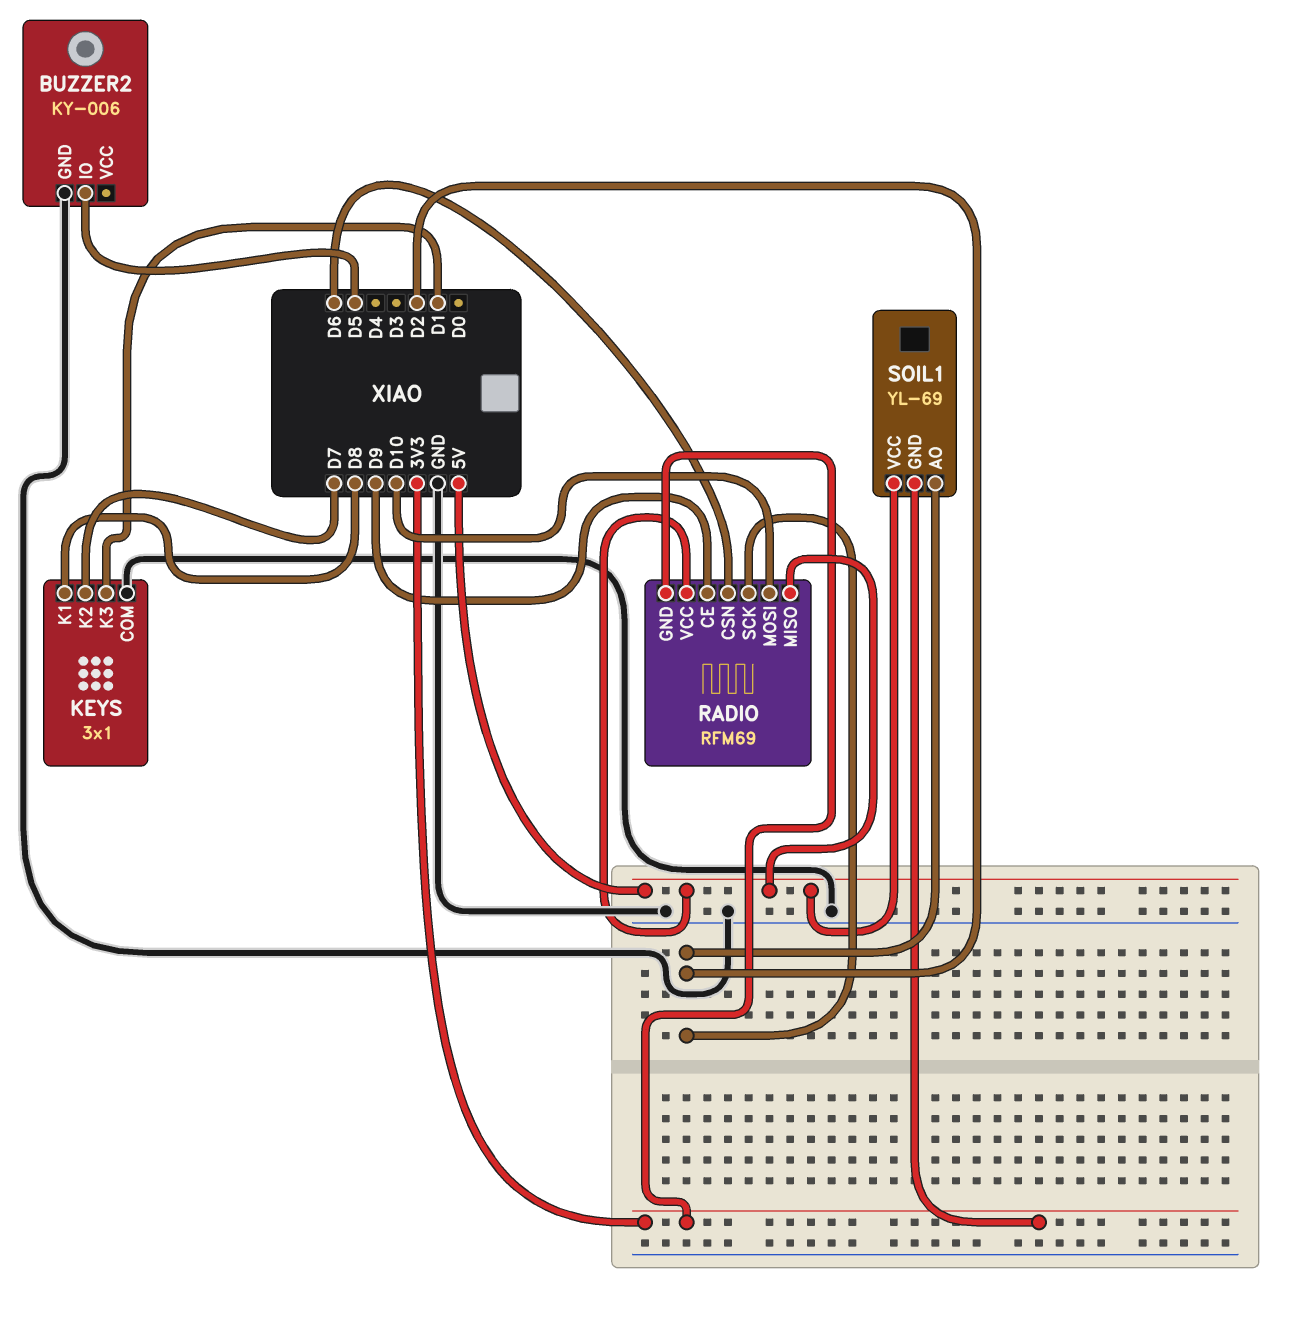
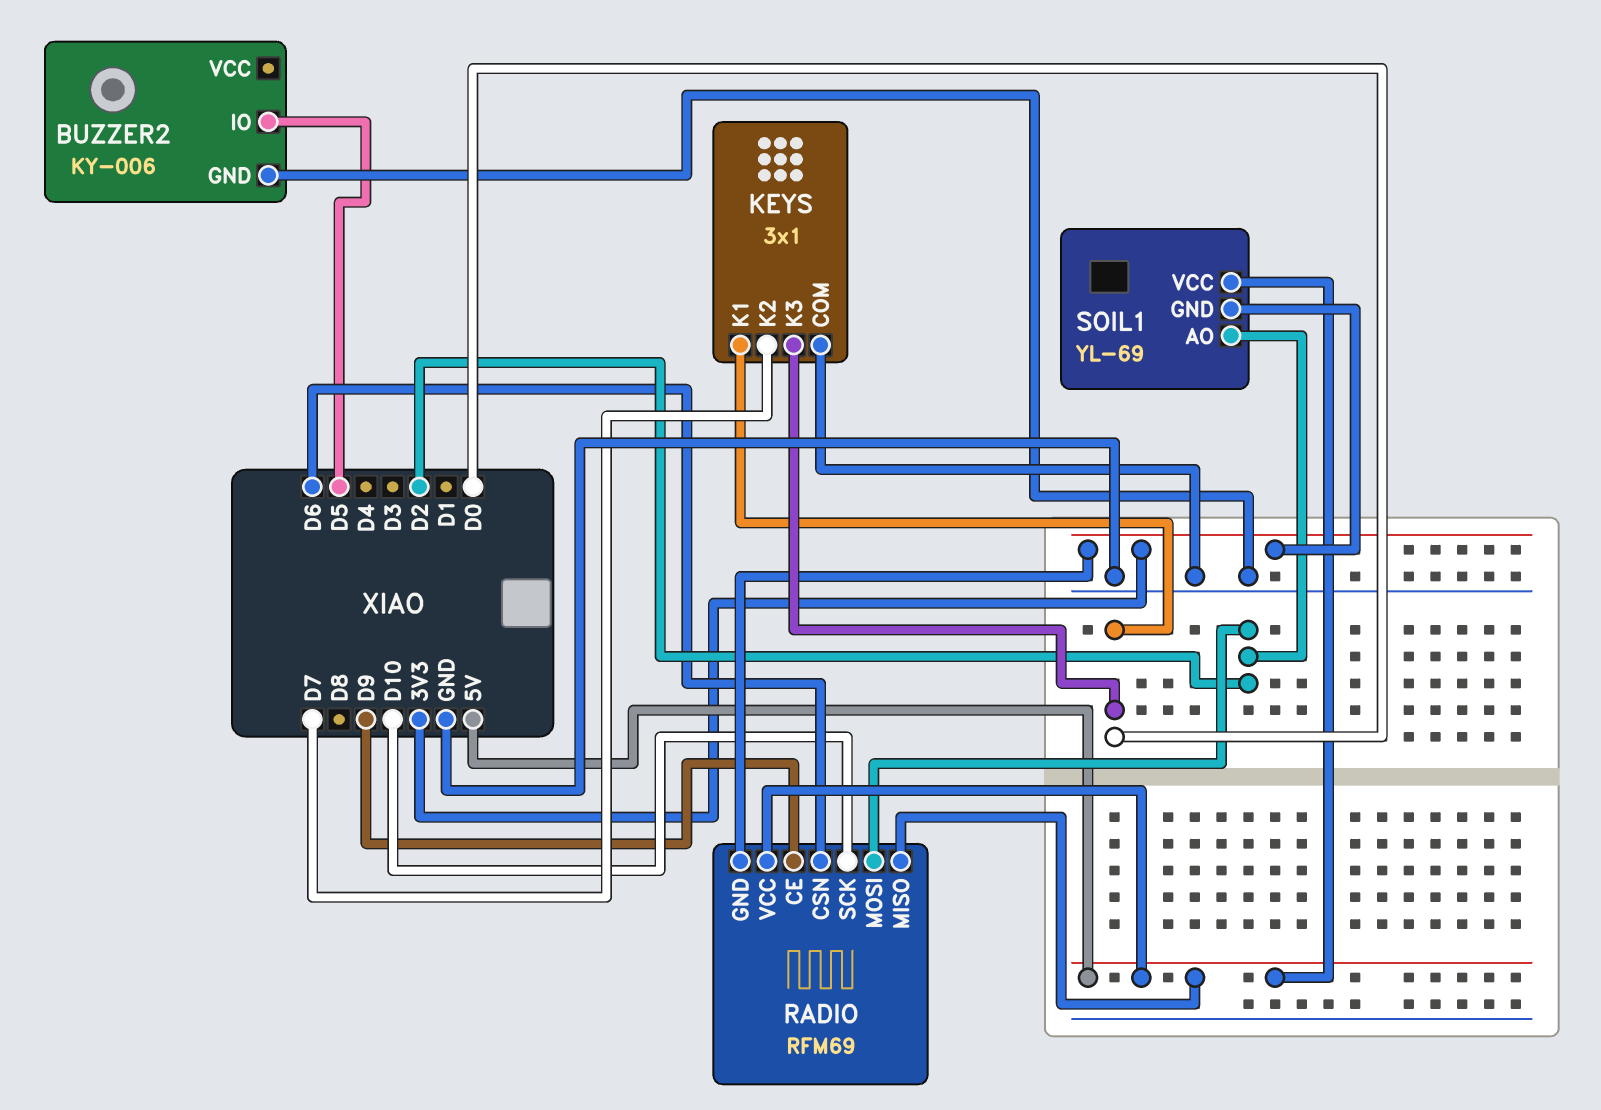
KEYS pin K1: D8 -> D0
KEYS pin K3: D1 -> D0
RADIO pin MOSI: D10 -> D2
RADIO pin SCK: D2 -> D10

